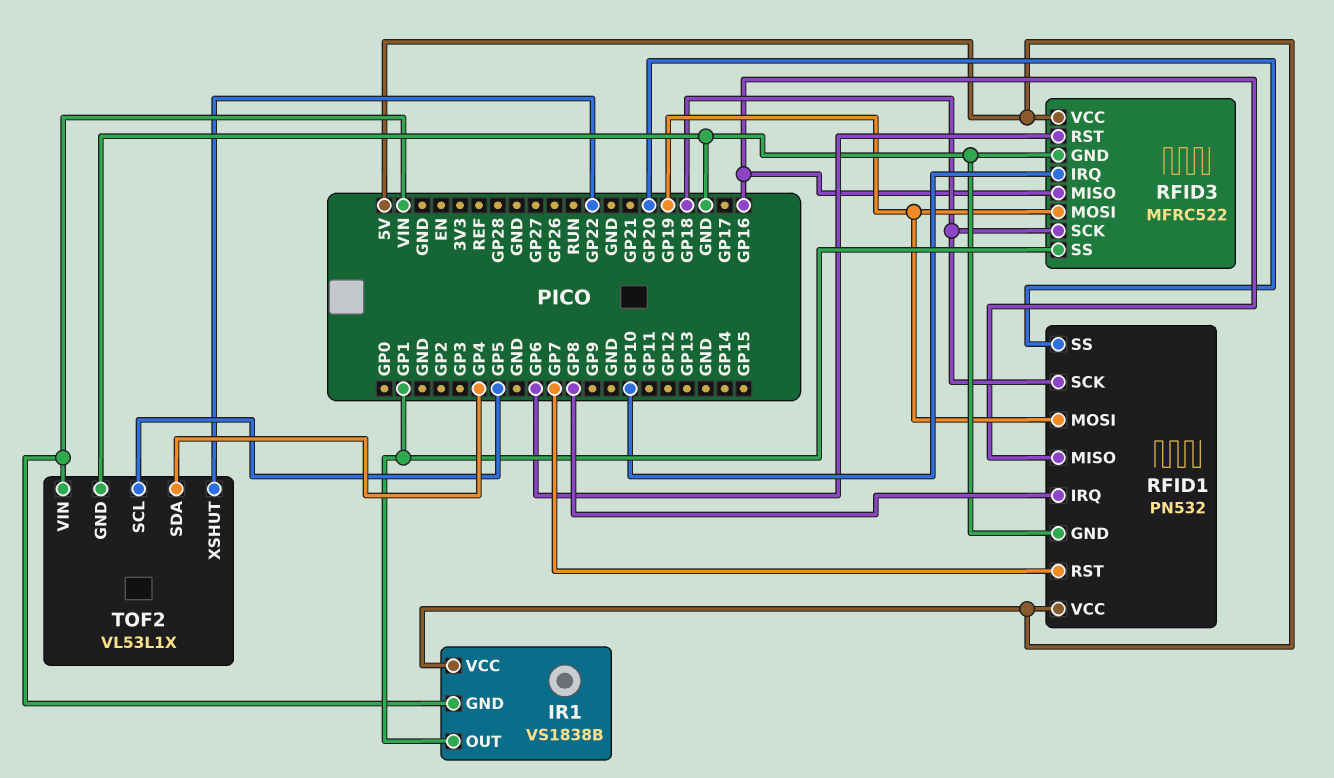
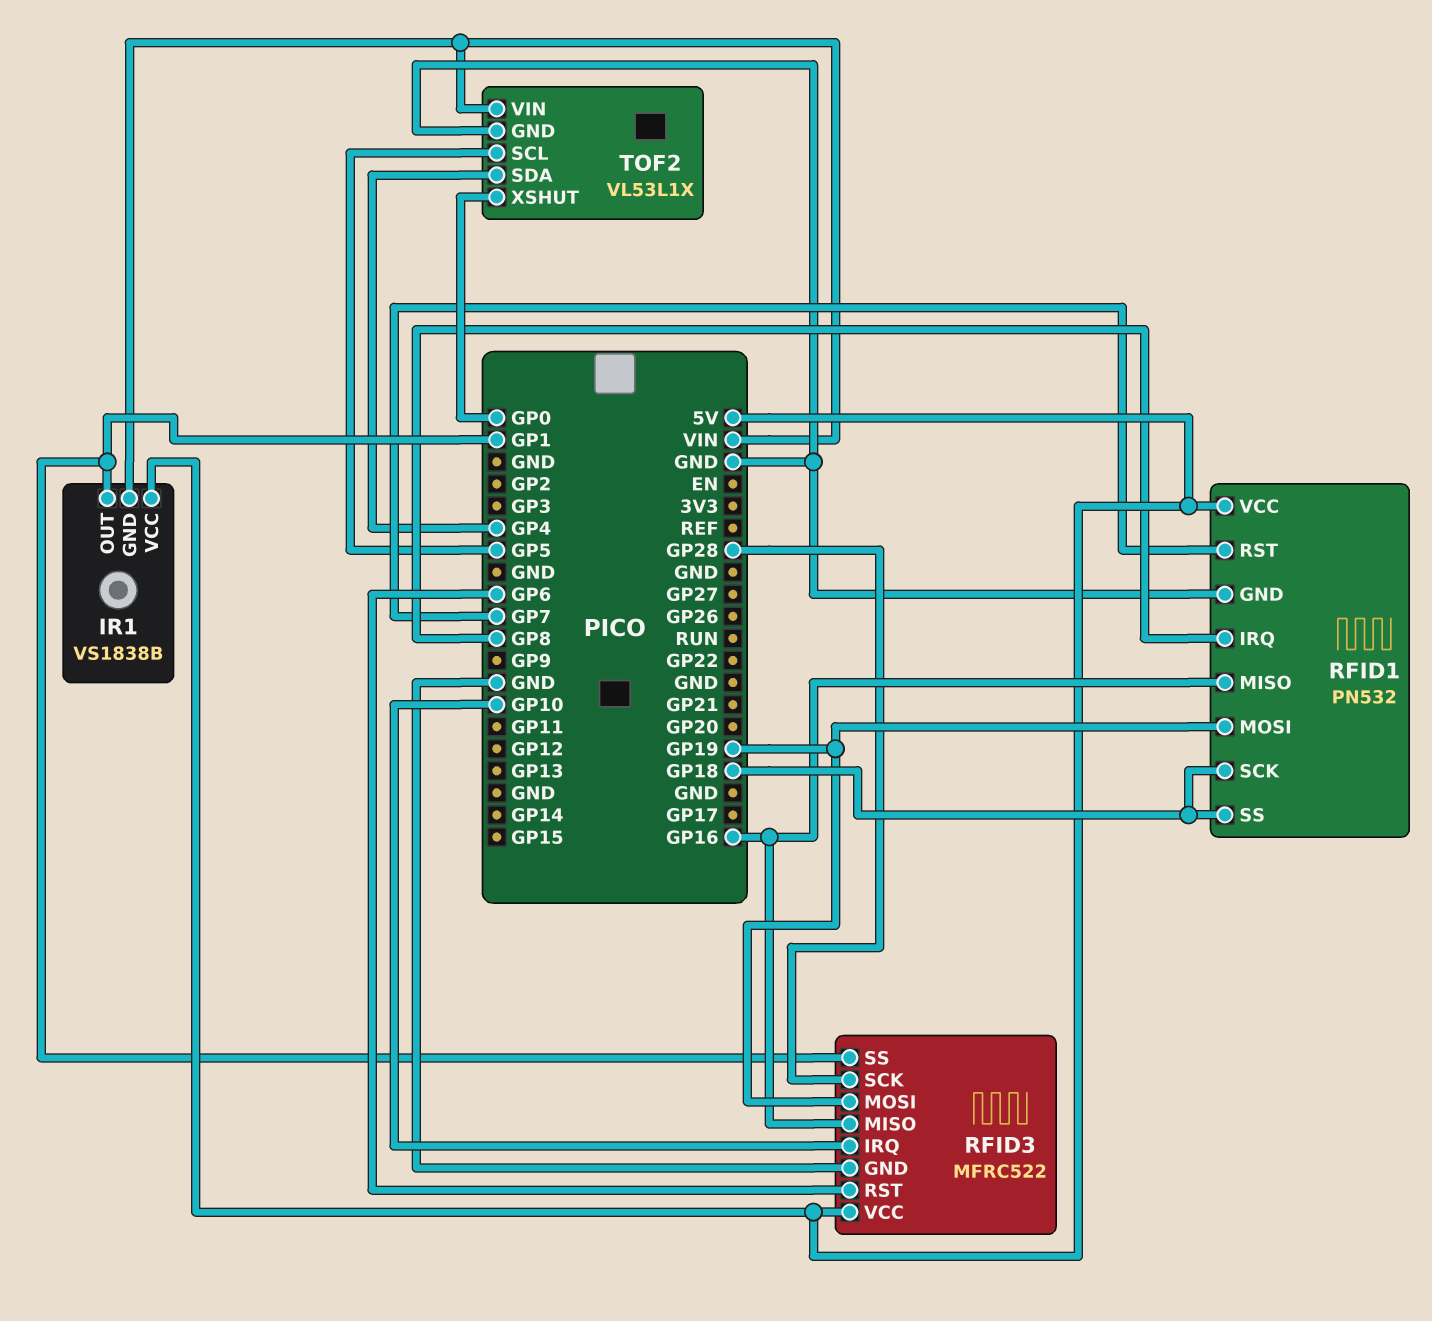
RFID1 pin SS: GP20 -> GP18
RFID3 pin SCK: GP18 -> GP28
TOF2 pin XSHUT: GP22 -> GP0

